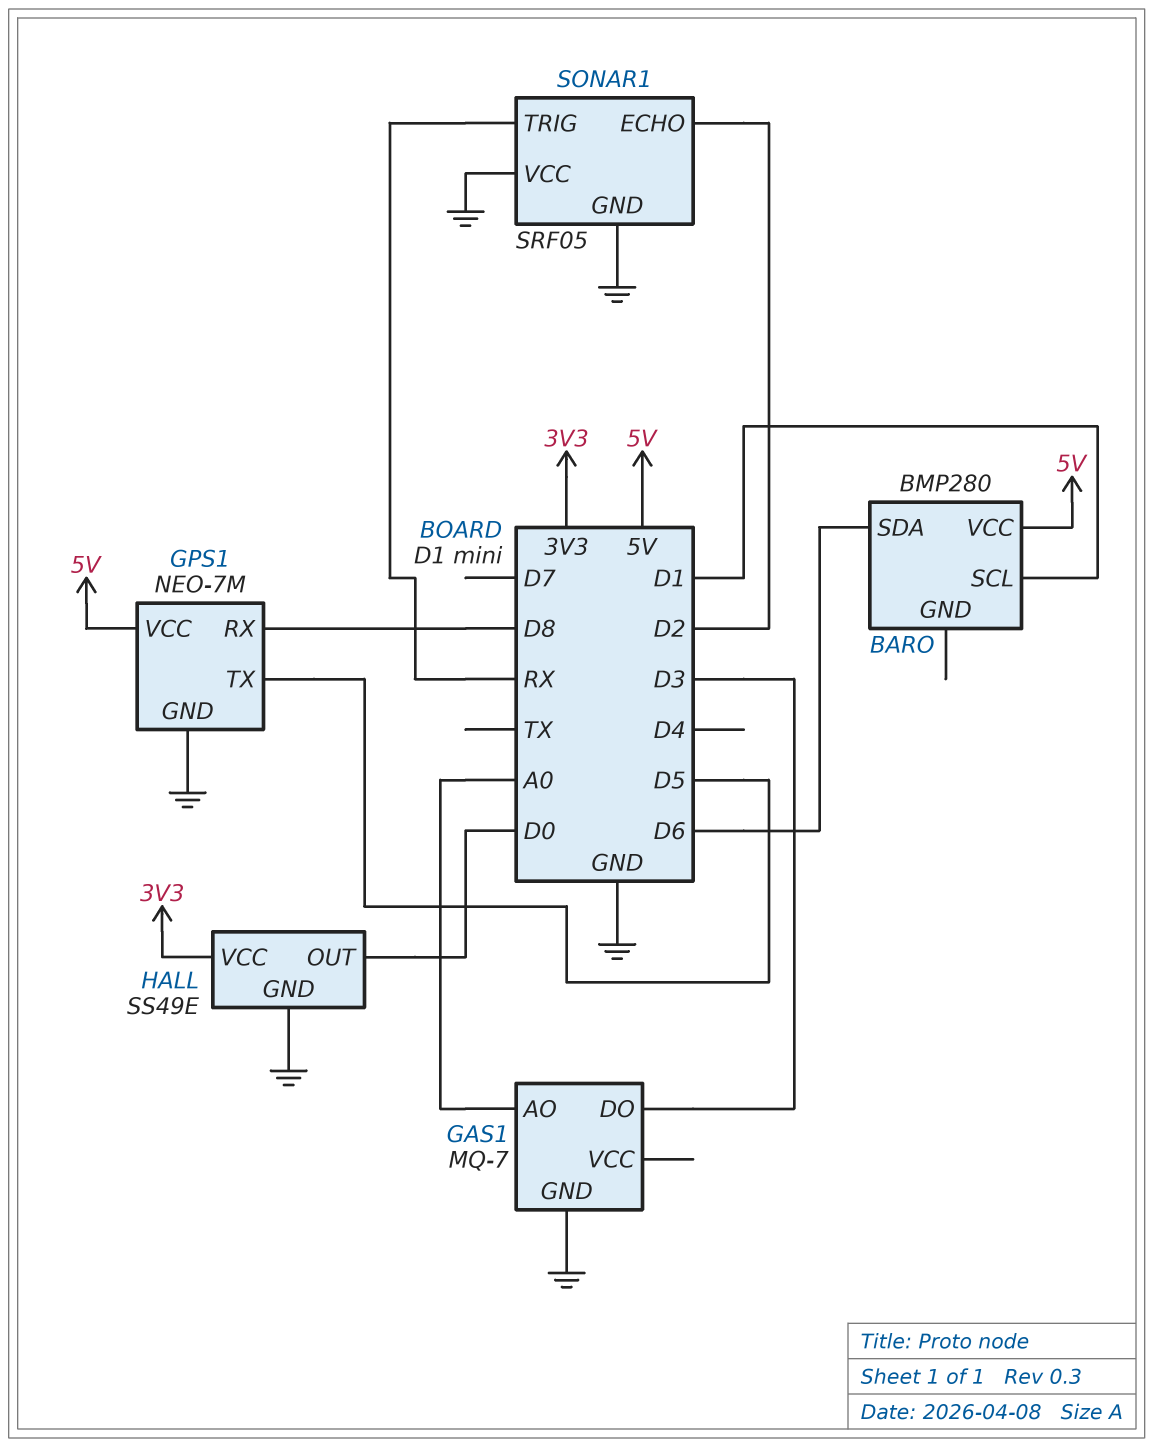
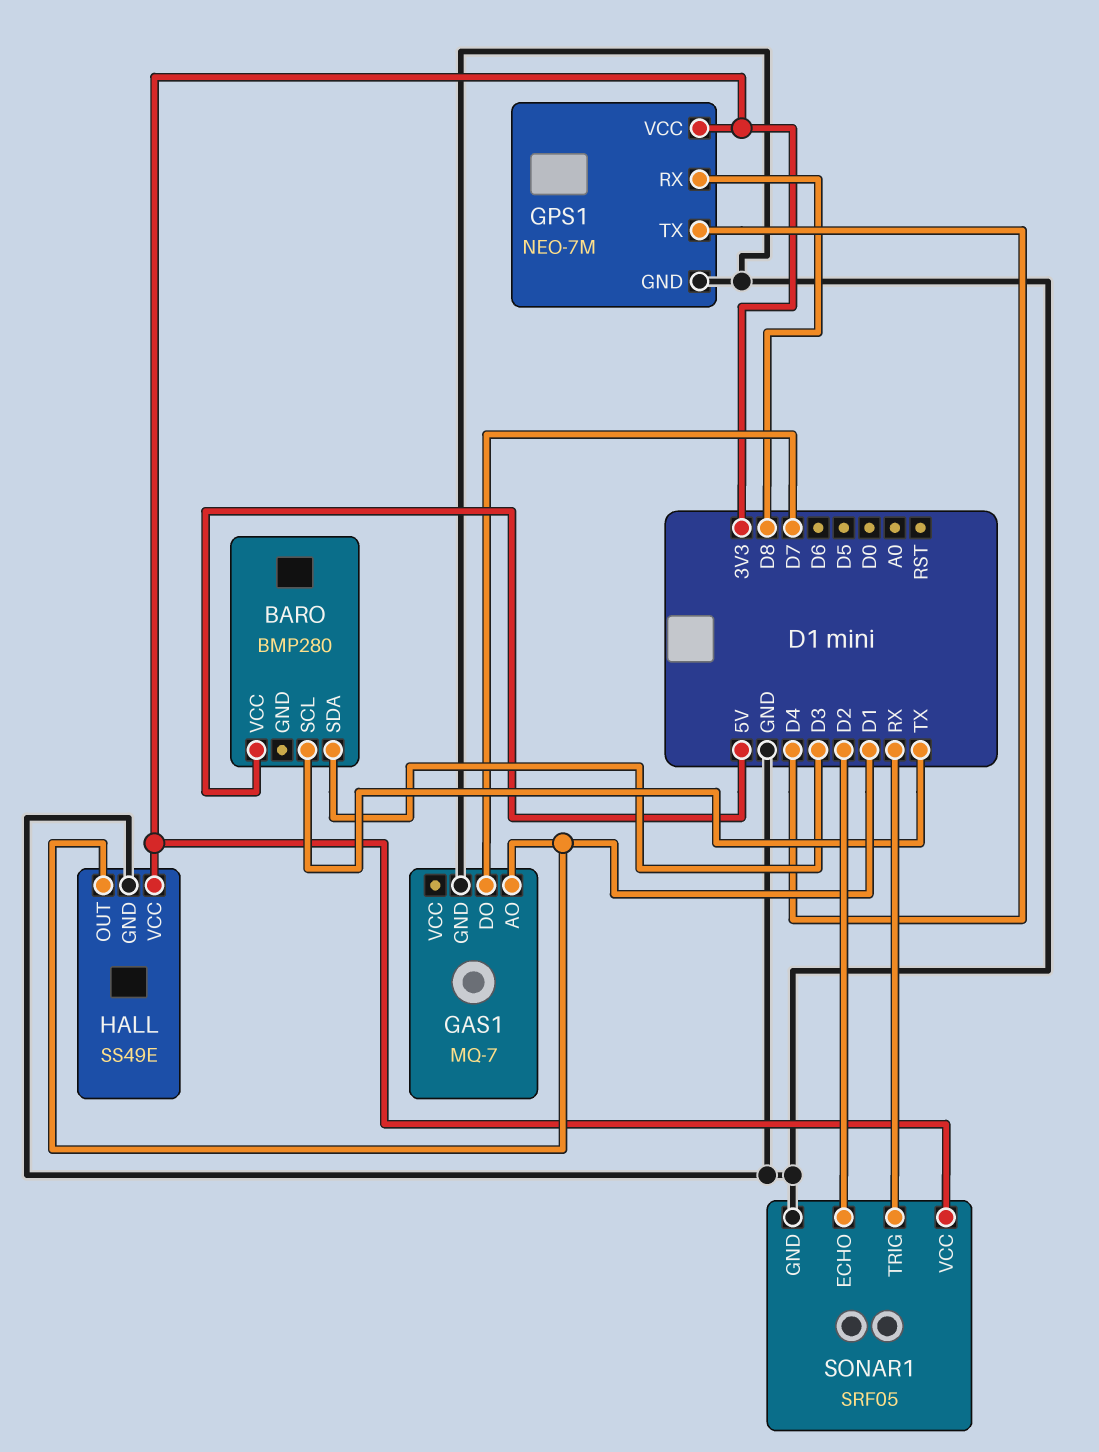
BARO pin SCL: D1 -> TX
BARO pin SDA: D6 -> D3
GAS1 pin AO: A0 -> D1
GAS1 pin DO: D3 -> D7
GPS1 pin TX: D5 -> D4
GPS1 pin VCC: 5V -> 3V3
HALL pin OUT: D0 -> D1
SONAR1 pin VCC: GND -> 3V3

